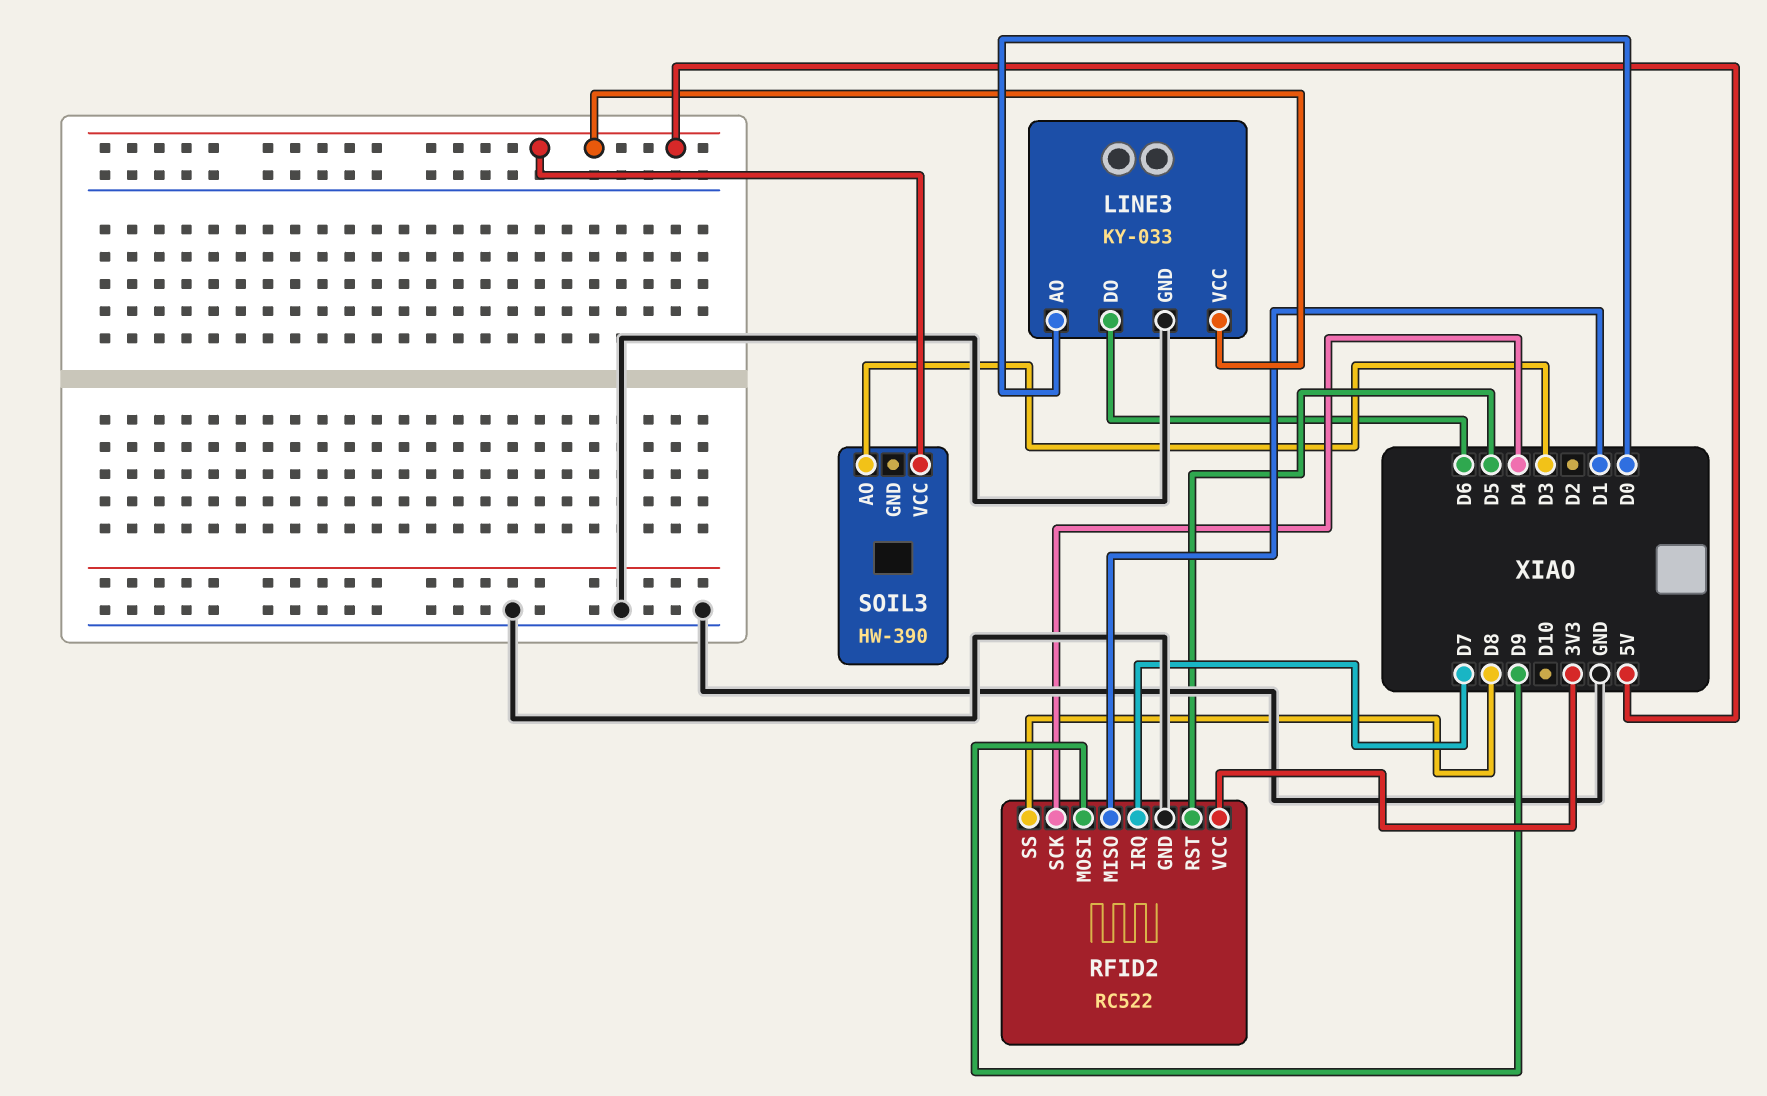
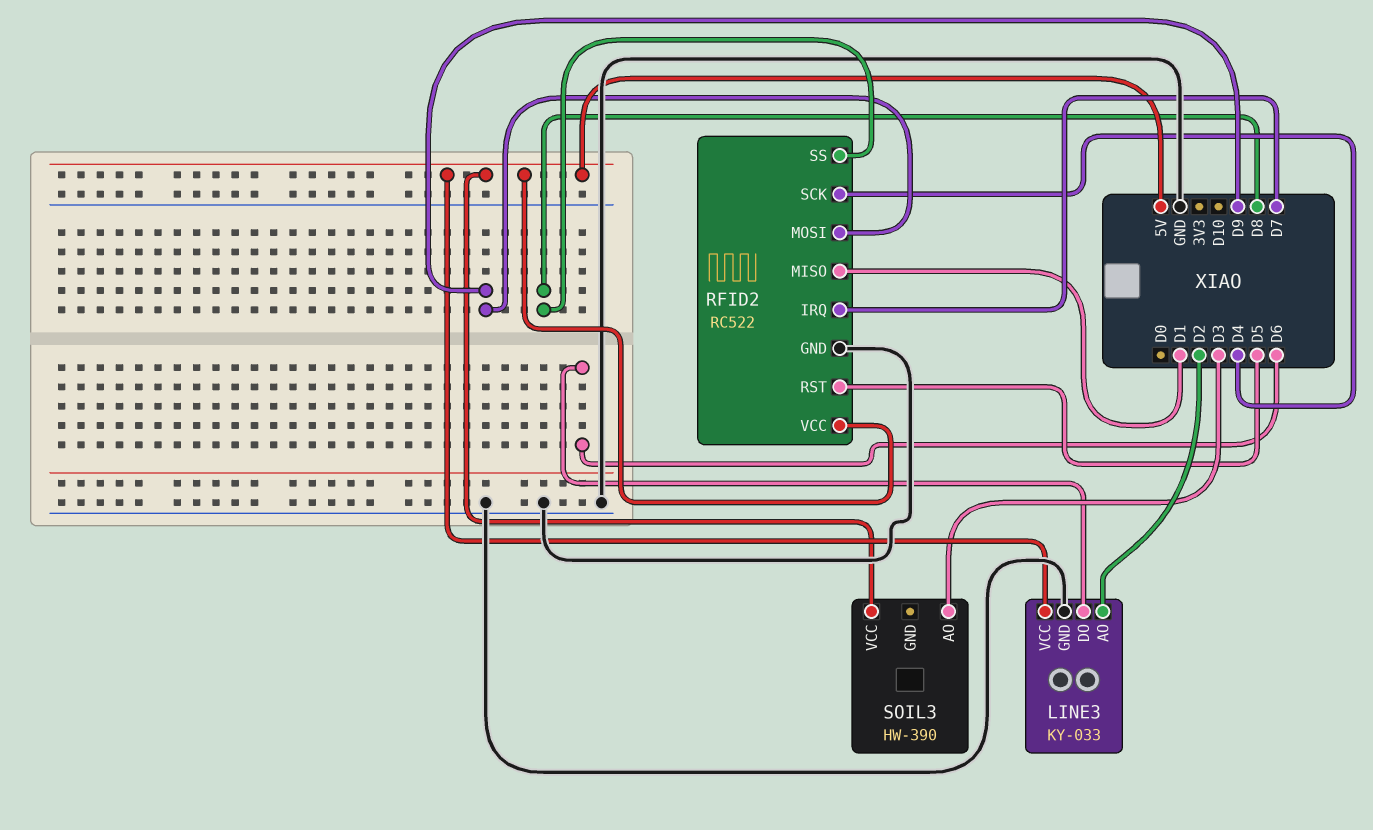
LINE3 pin AO: D0 -> D2
RFID2 pin VCC: 3V3 -> 5V

